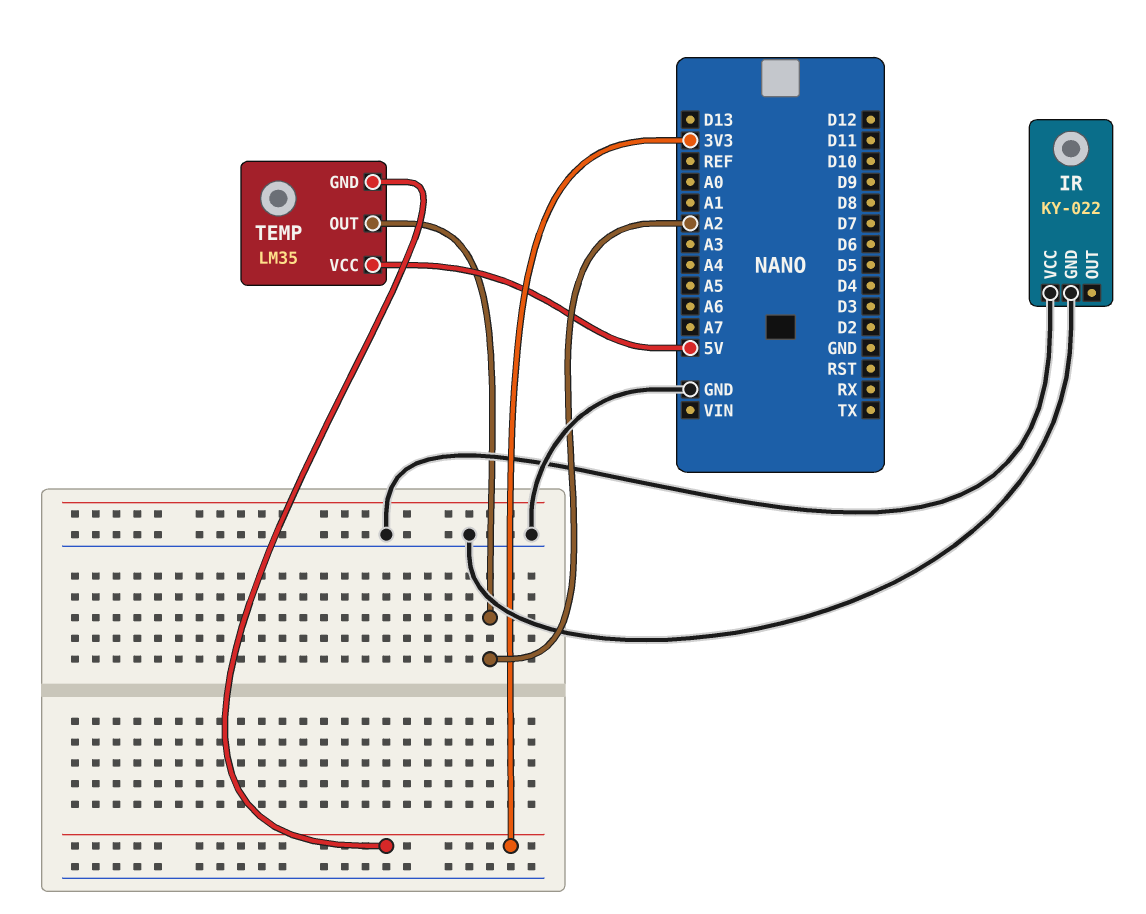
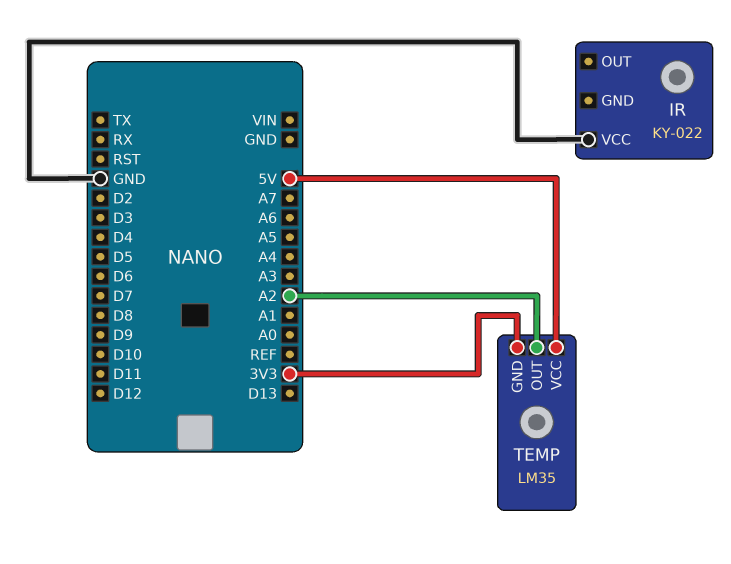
IR pin GND: GND -> none

